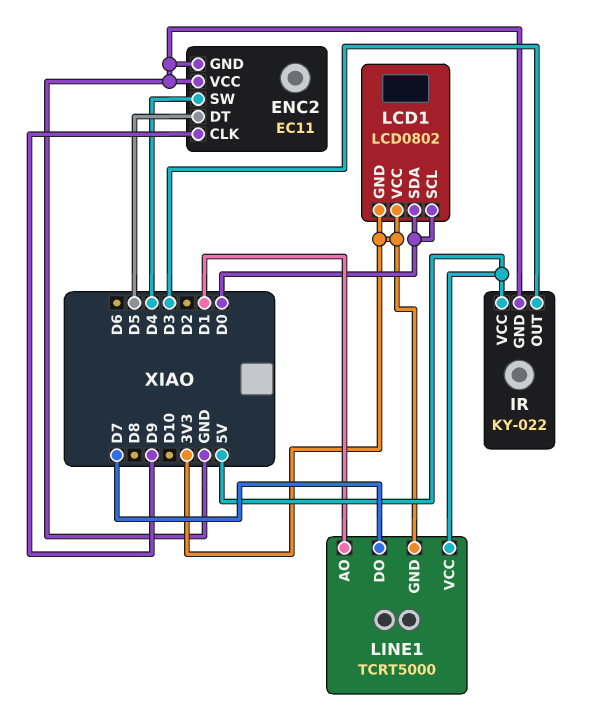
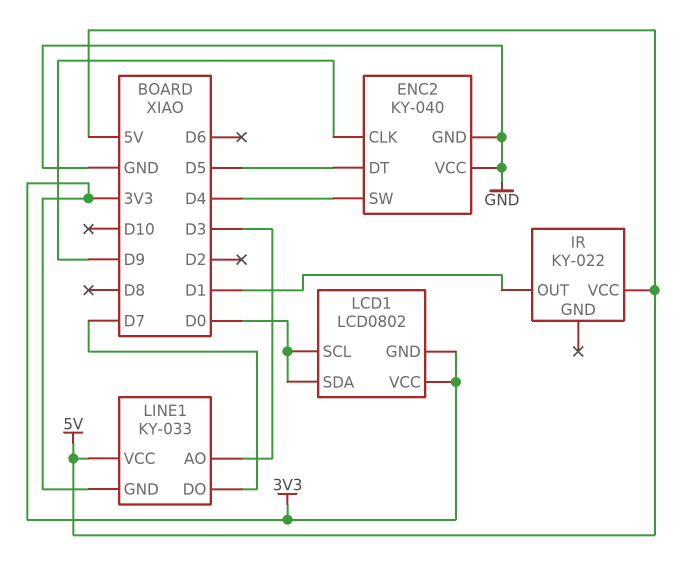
ENC2: EC11 -> KY-040
IR pin GND: GND -> none
IR pin OUT: D3 -> D1
LINE1: TCRT5000 -> KY-033
LINE1 pin AO: D1 -> D3

